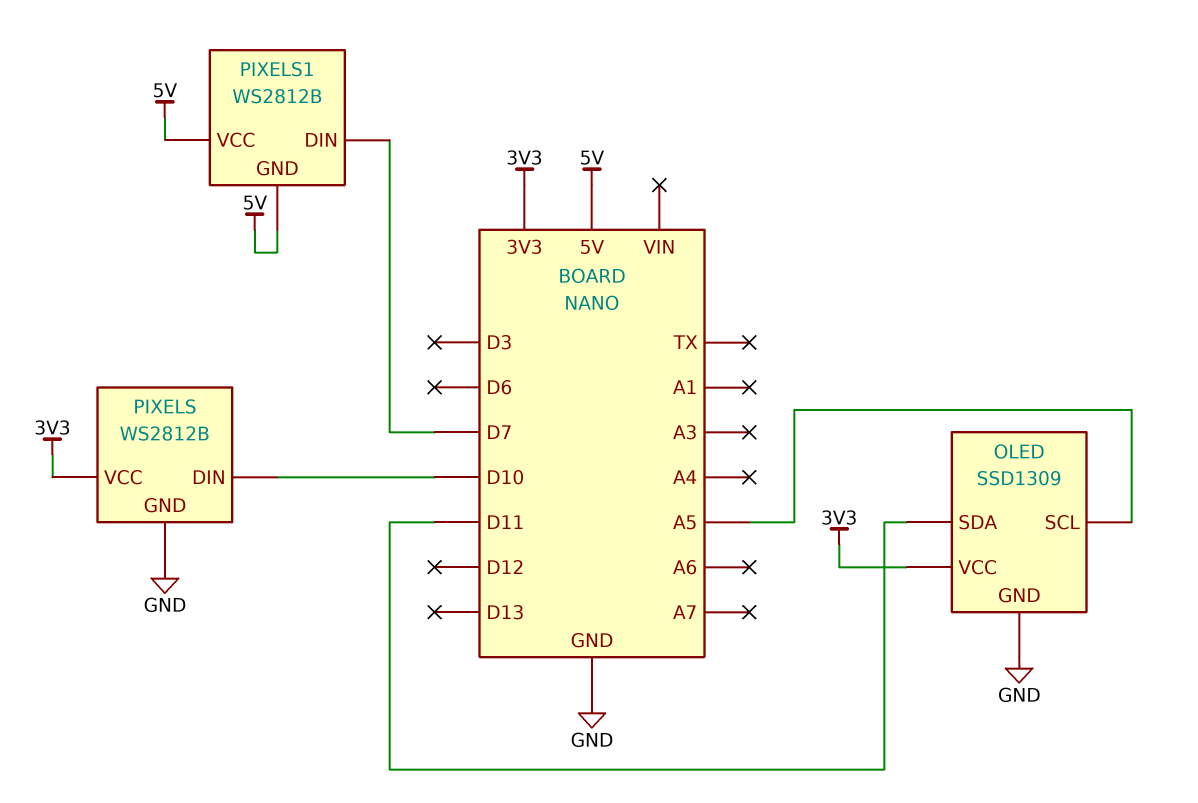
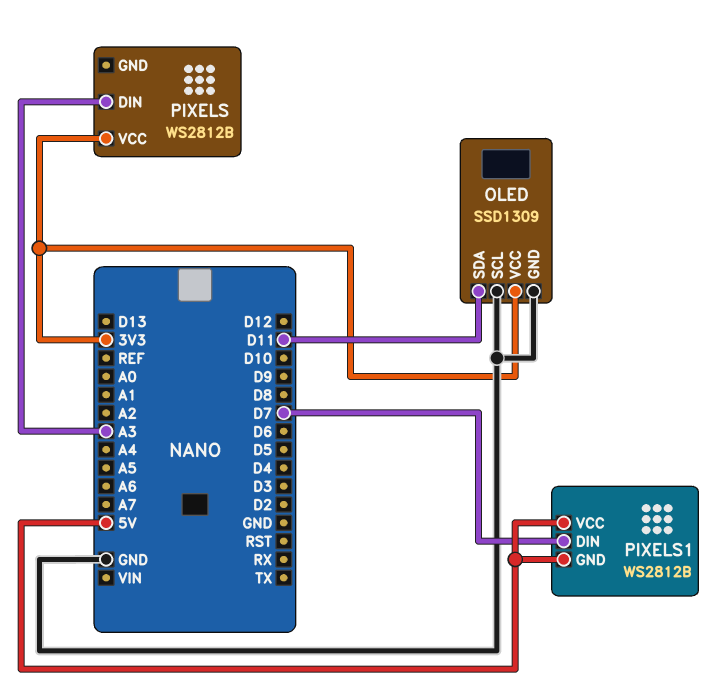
OLED pin SCL: A5 -> GND
PIXELS pin DIN: D10 -> A3
PIXELS pin GND: GND -> none

